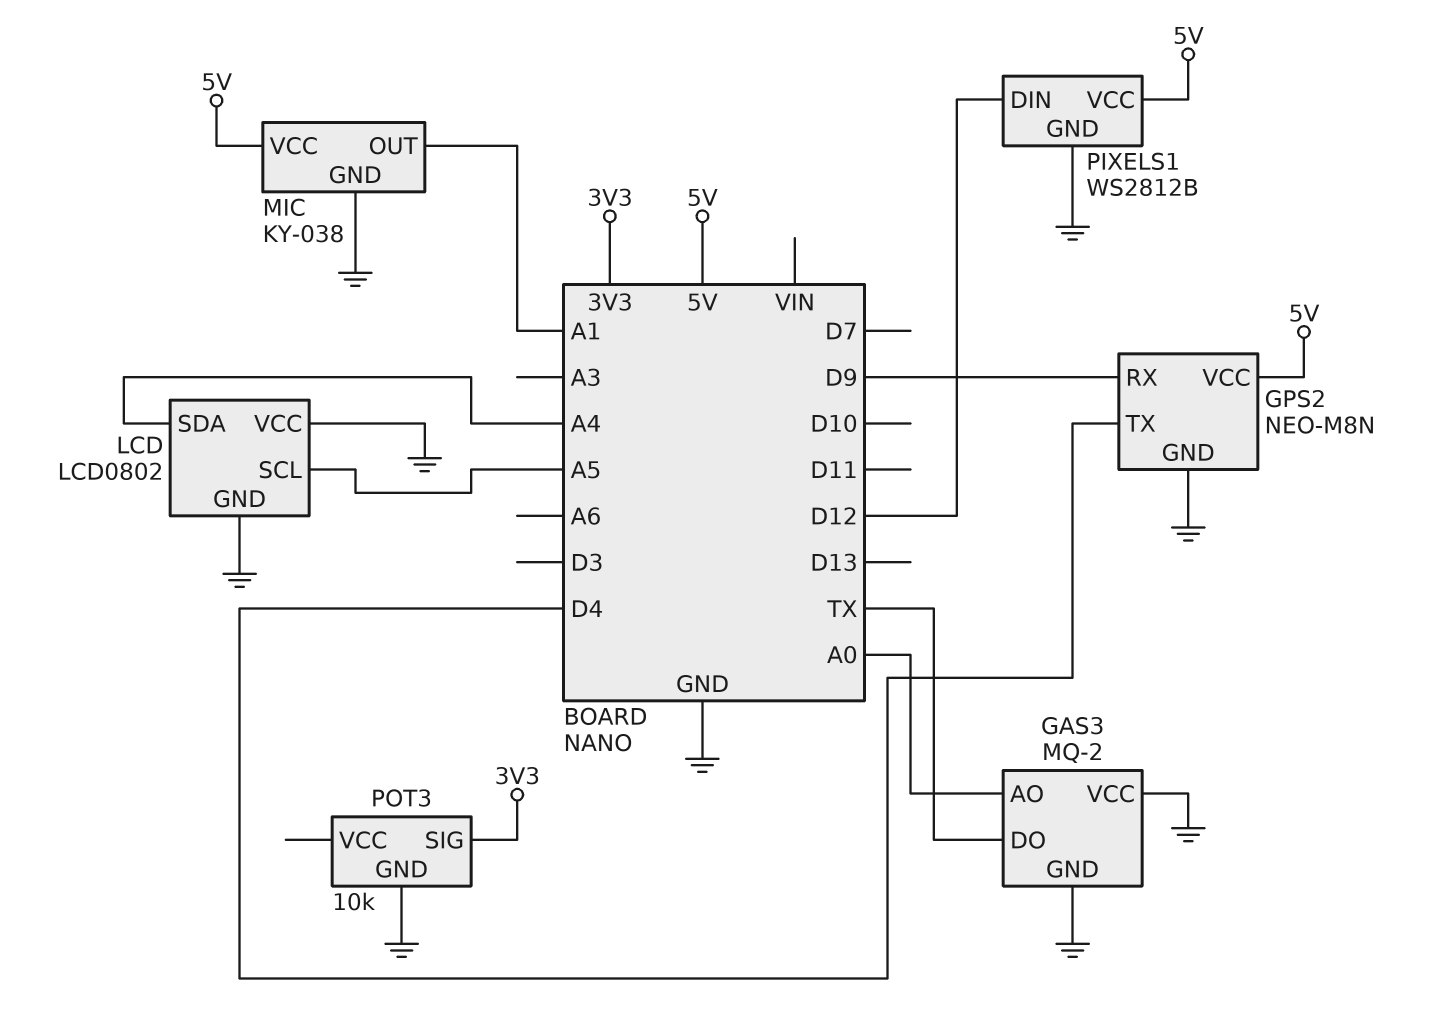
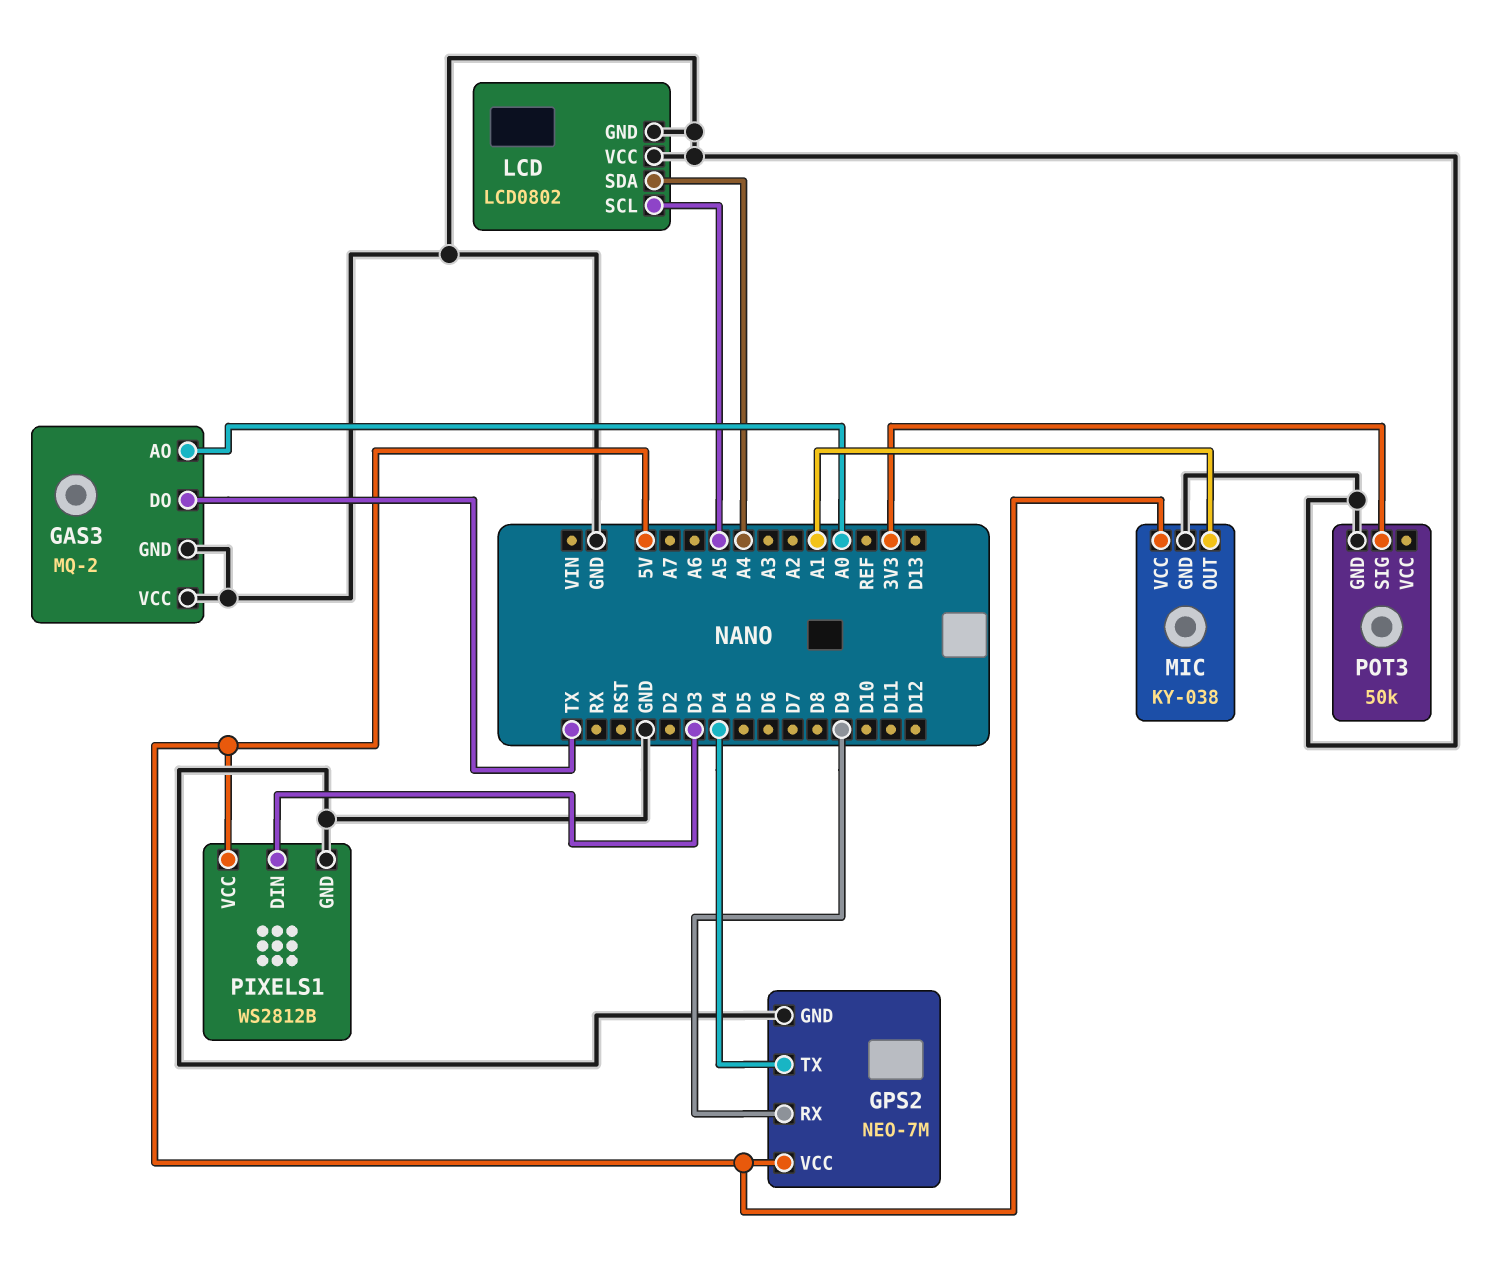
GPS2: NEO-M8N -> NEO-7M
PIXELS1 pin DIN: D12 -> D3
POT3: 10k -> 50k

